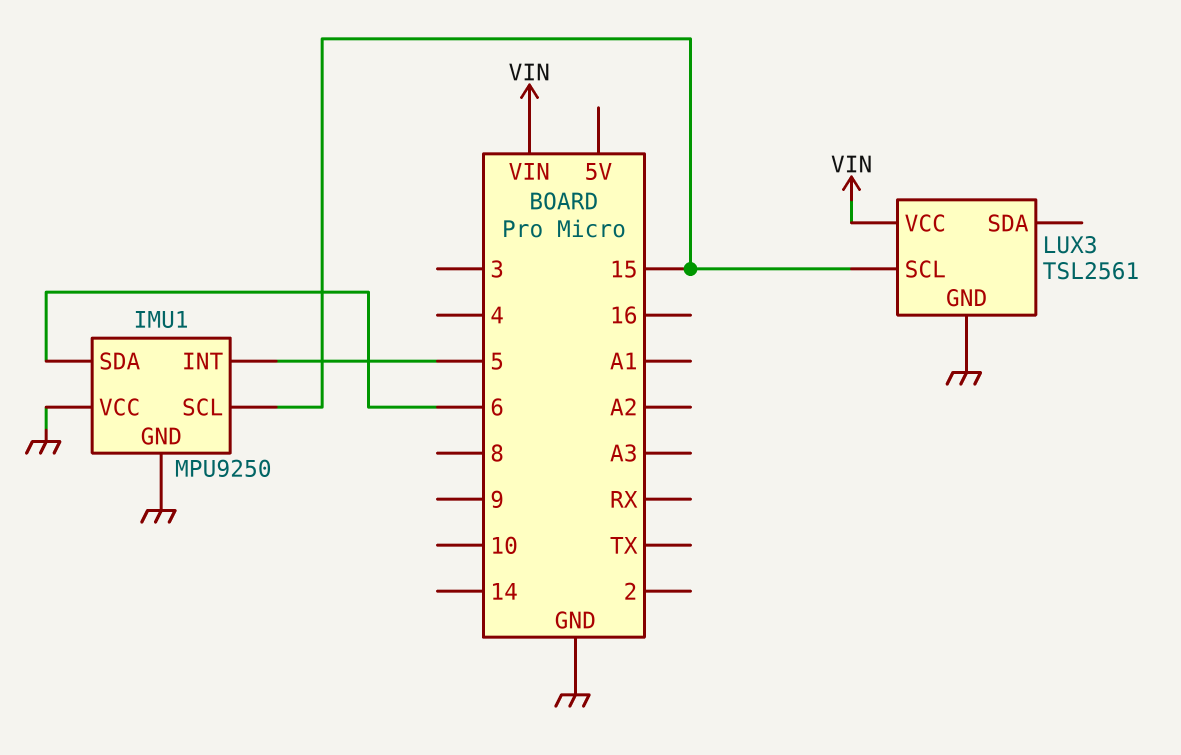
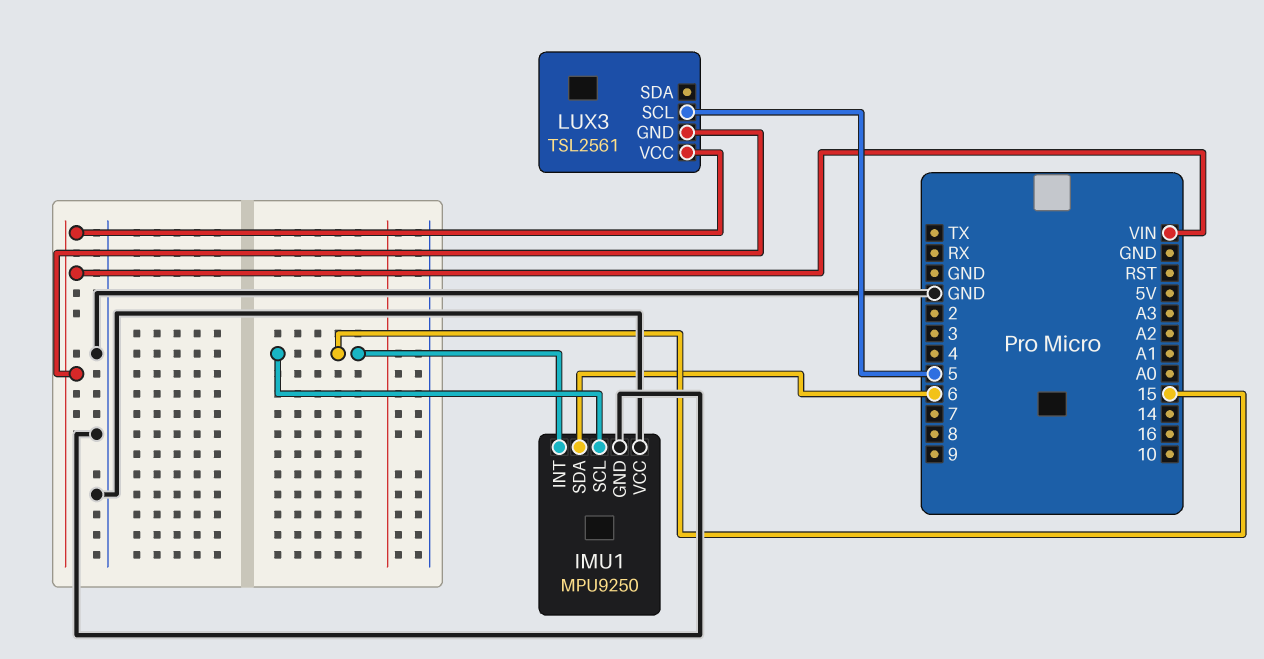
IMU1 pin INT: 5 -> 15
LUX3 pin GND: GND -> VIN
LUX3 pin SCL: 15 -> 5

